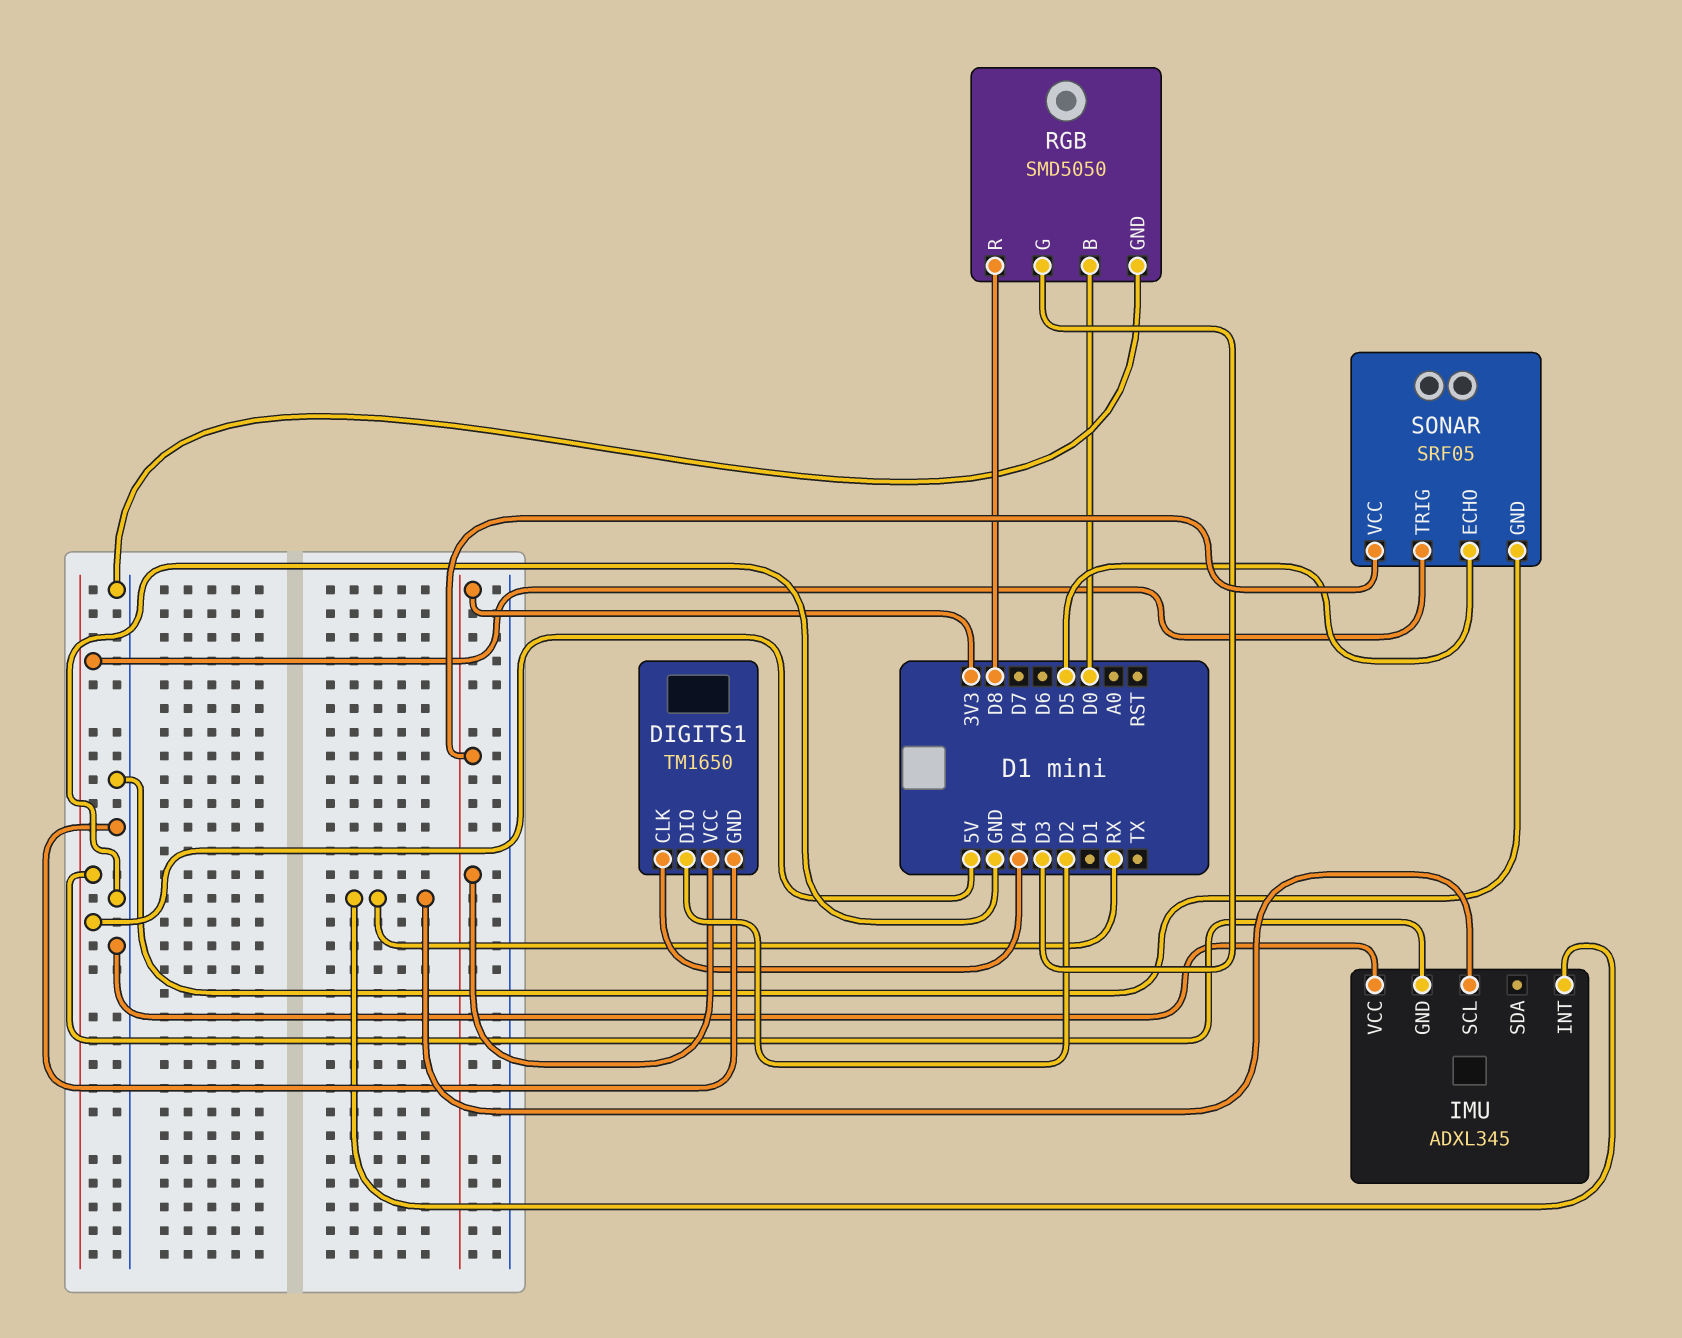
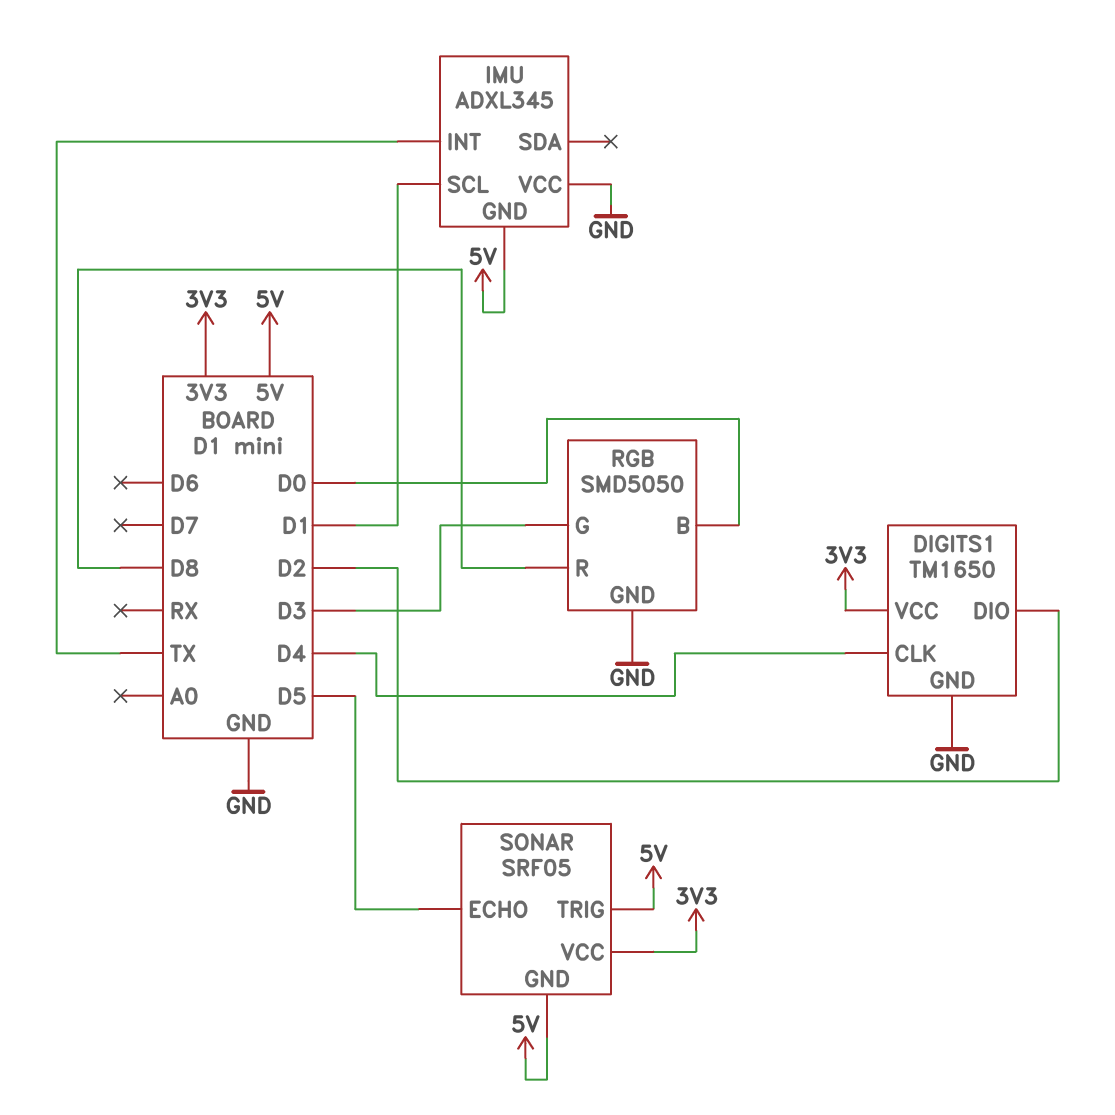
IMU pin INT: RX -> TX
IMU pin SCL: RX -> D1
SONAR pin GND: GND -> 5V

